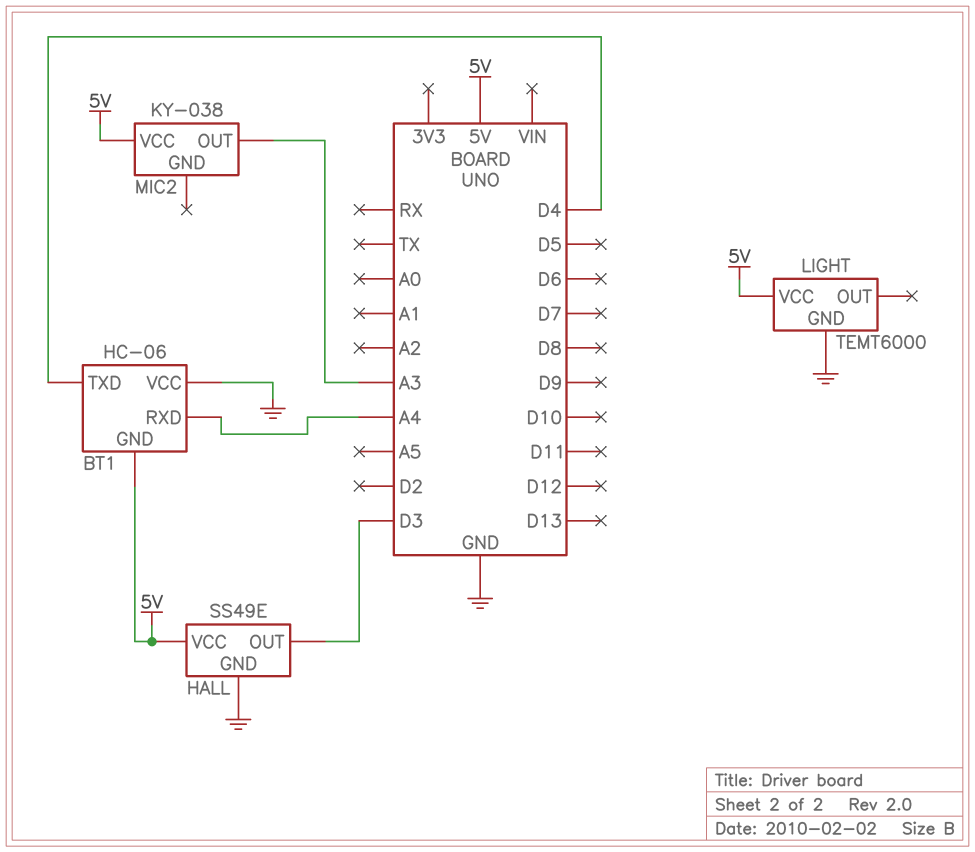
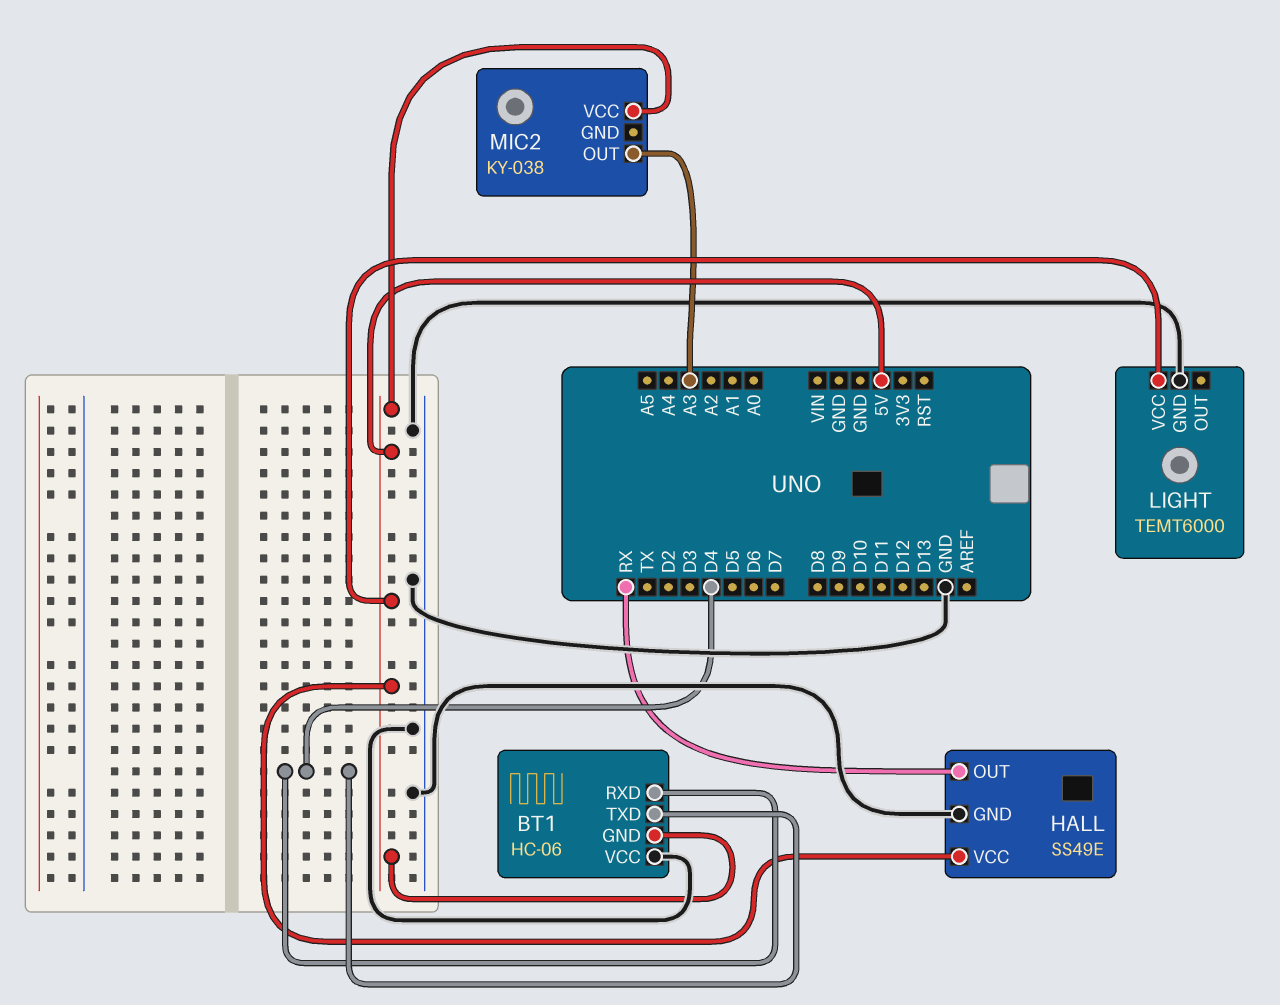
BT1 pin RXD: A4 -> D4
HALL pin OUT: D3 -> RX

